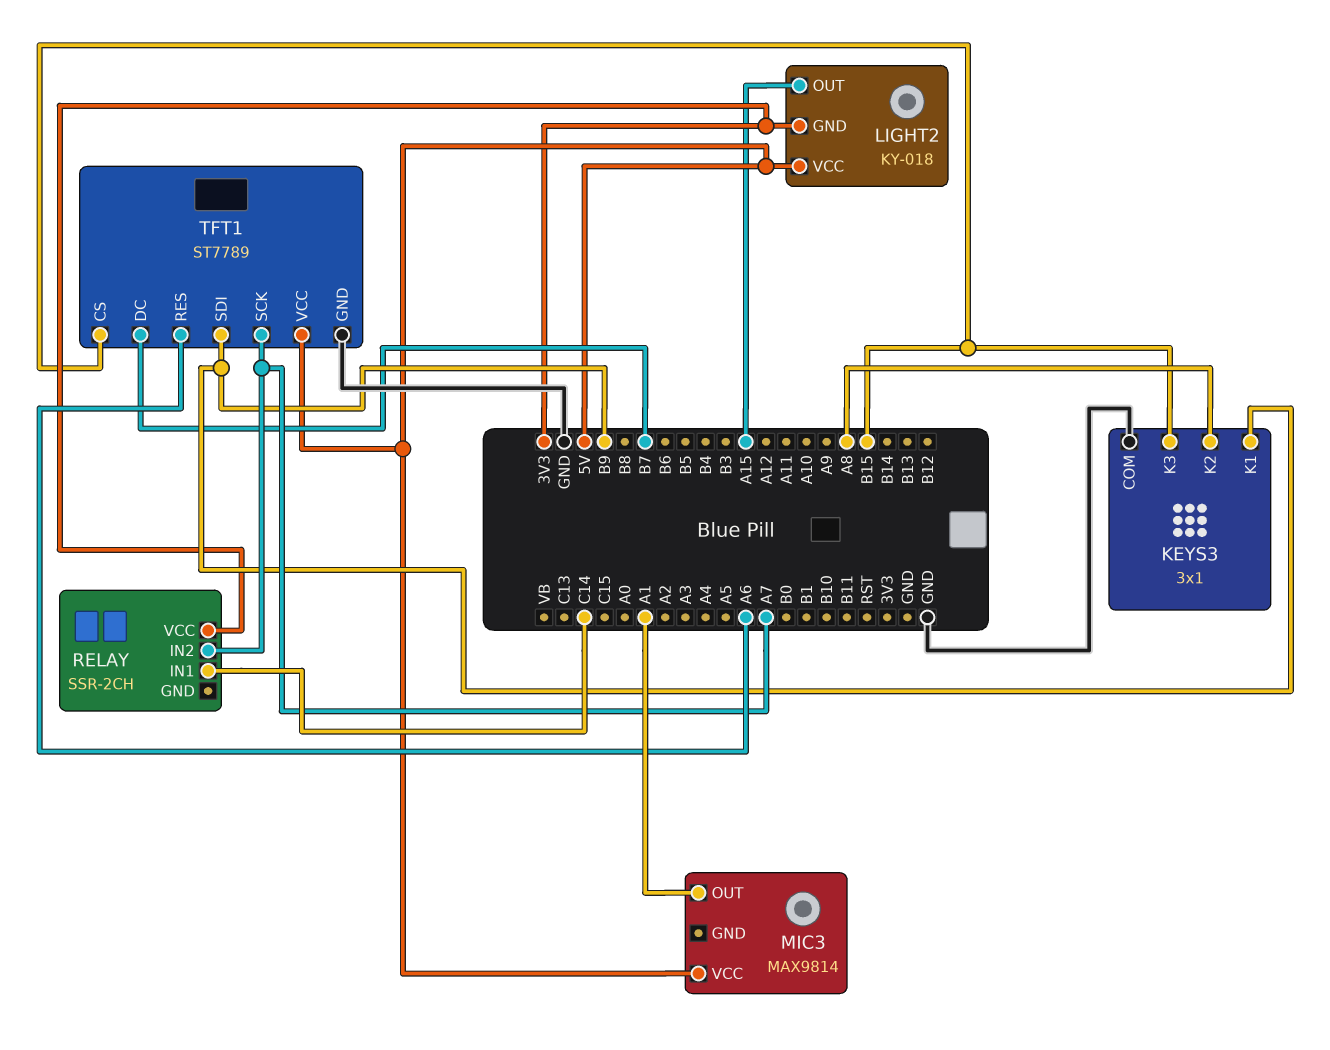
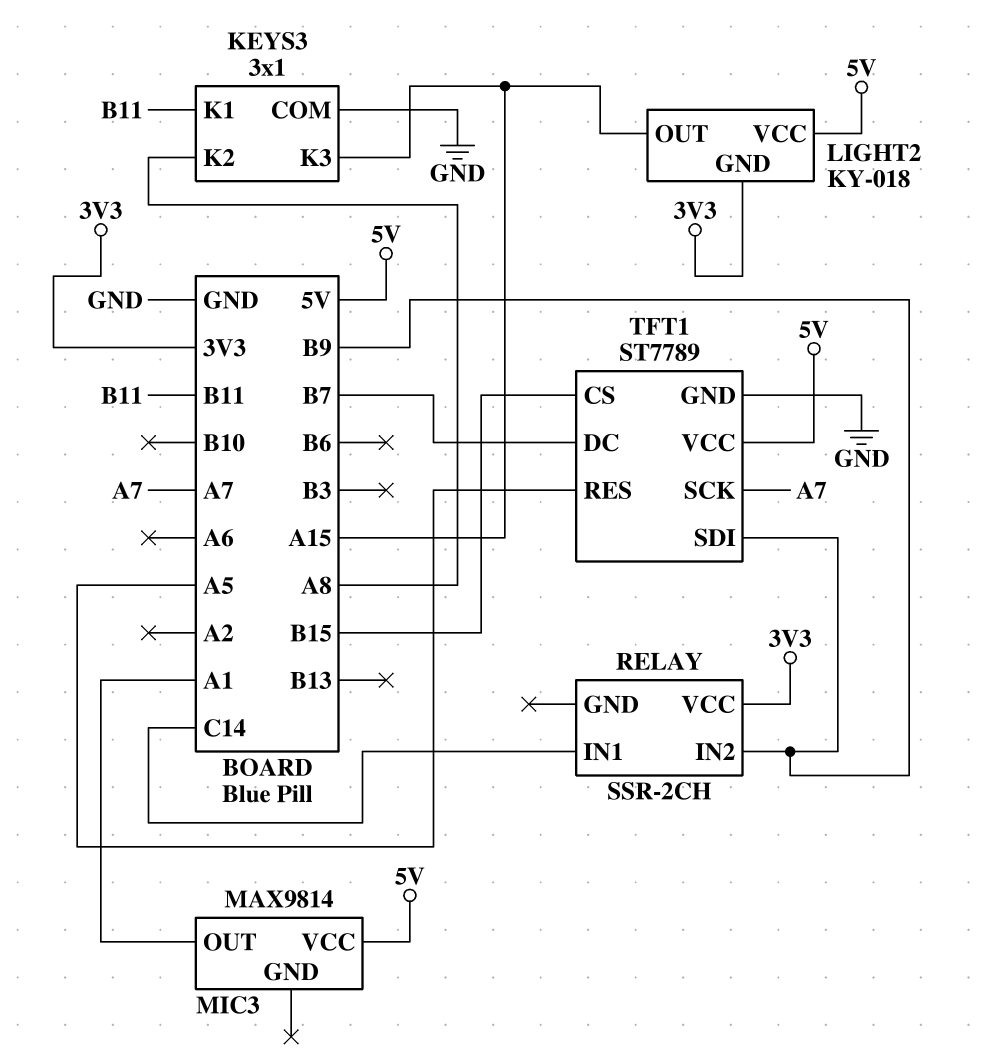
KEYS3 pin K1: B9 -> B11
KEYS3 pin K3: B15 -> A15
RELAY pin IN2: A7 -> B9
TFT1 pin RES: A6 -> A5

